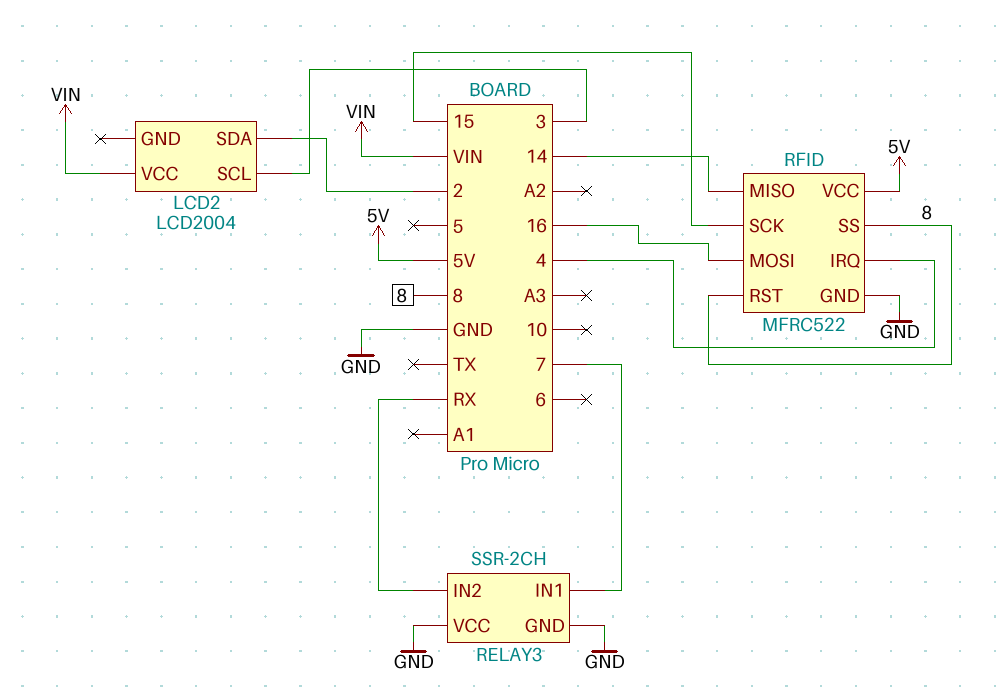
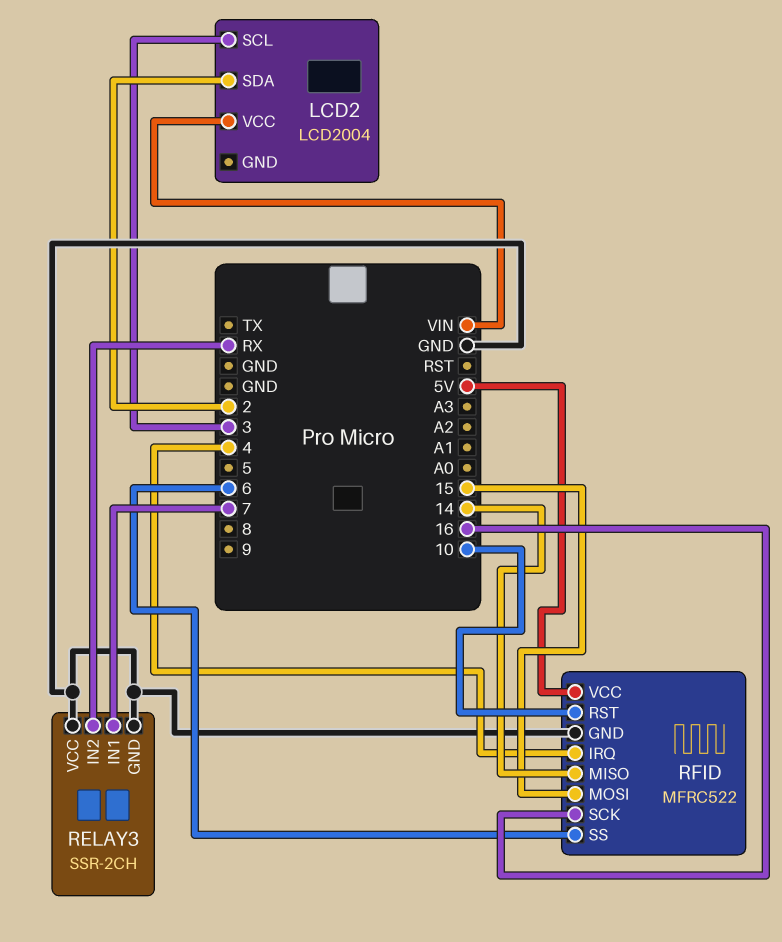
RFID pin MOSI: 16 -> 15
RFID pin RST: 8 -> 10
RFID pin SCK: 15 -> 16
RFID pin SS: 8 -> 6

